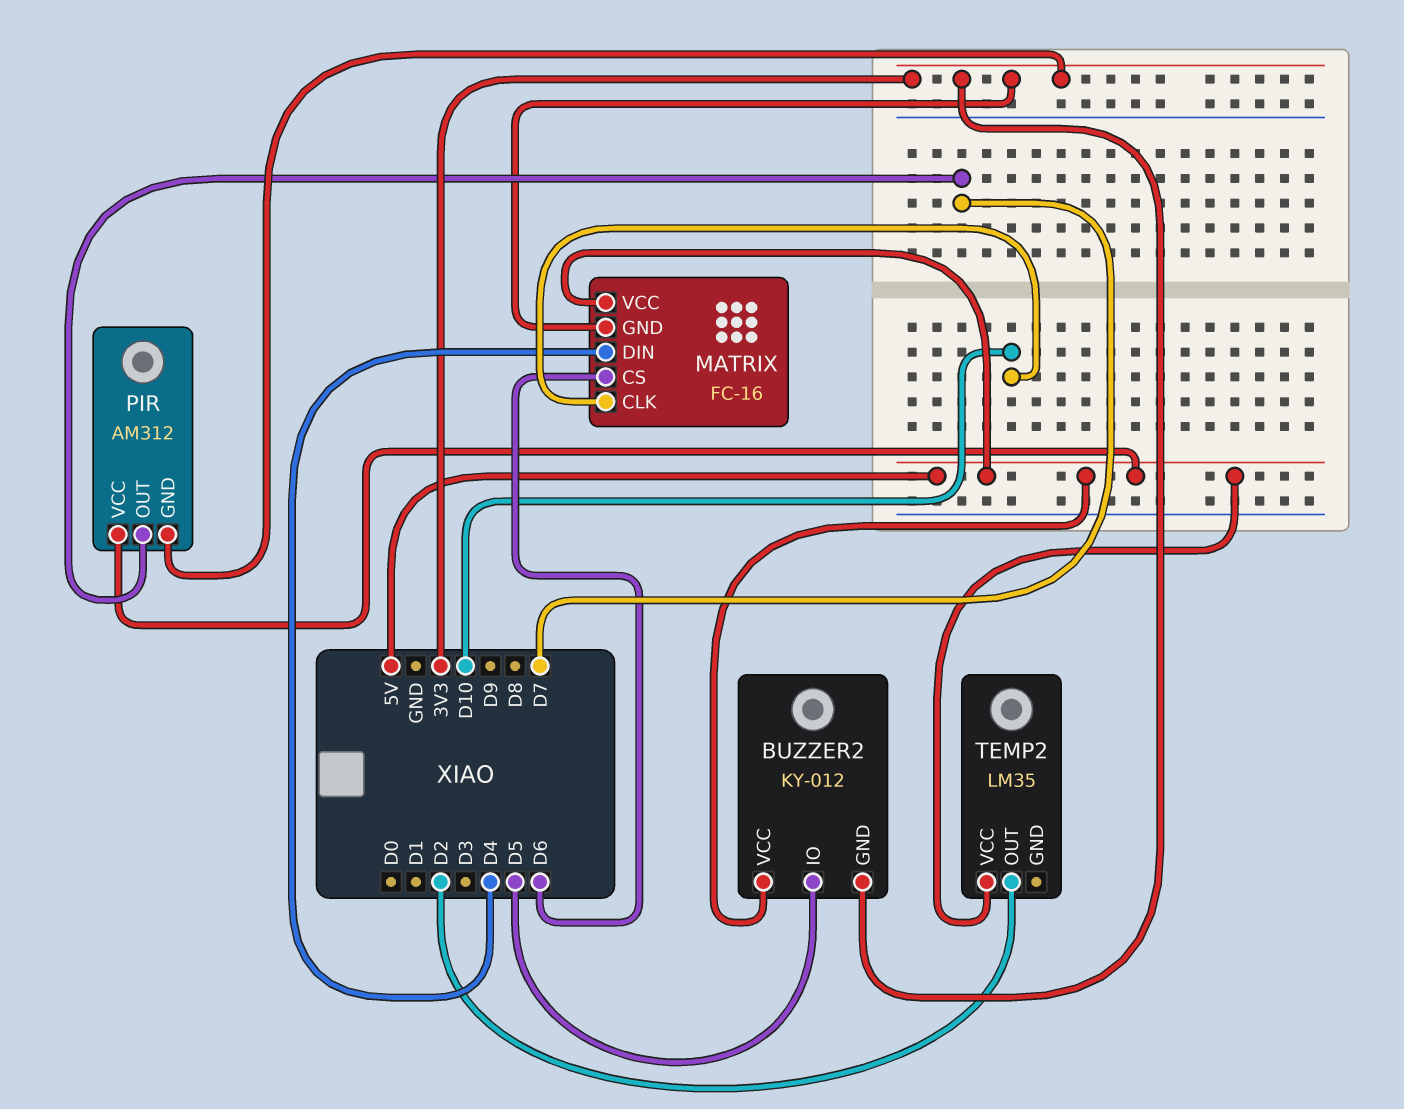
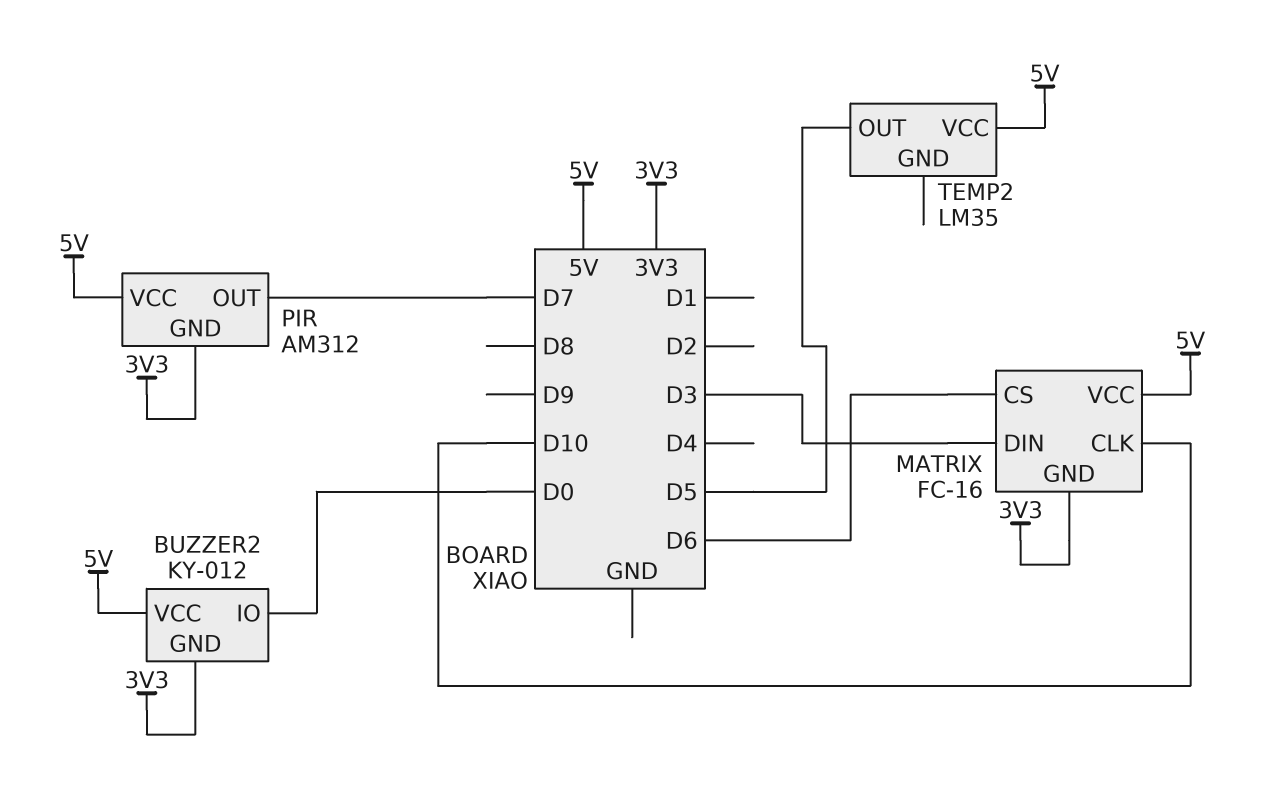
BUZZER2 pin IO: D5 -> D0
MATRIX pin DIN: D4 -> D3
TEMP2 pin OUT: D2 -> D5

